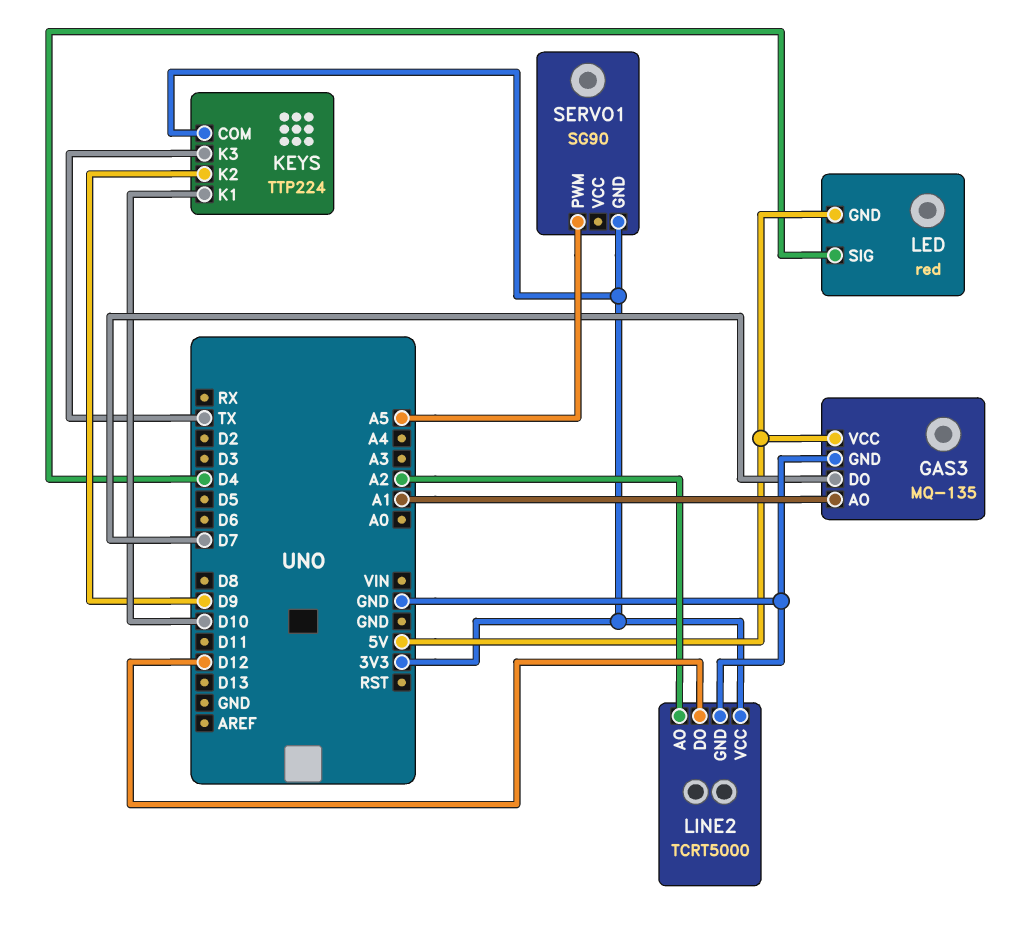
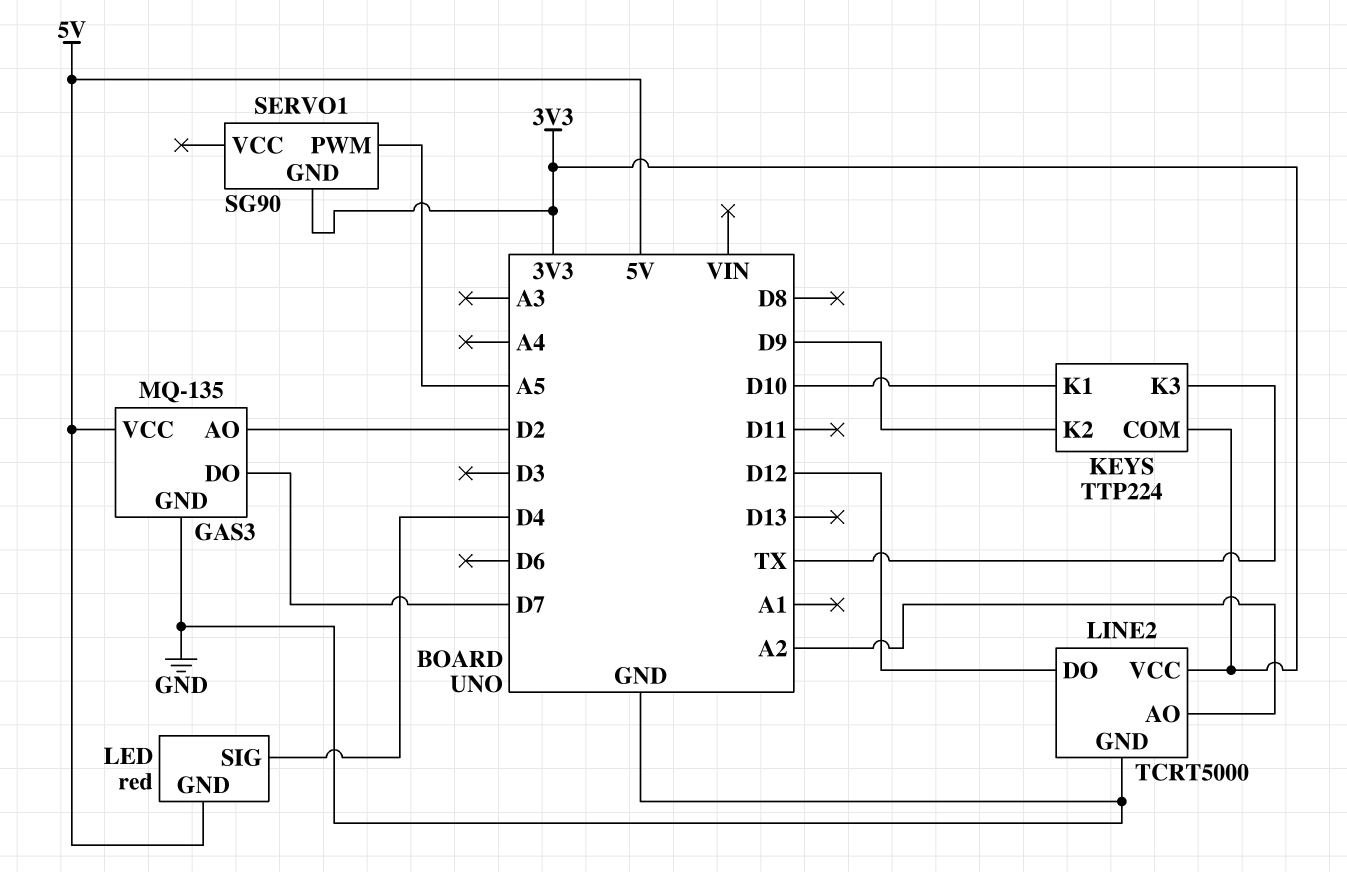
GAS3 pin AO: A1 -> D2

